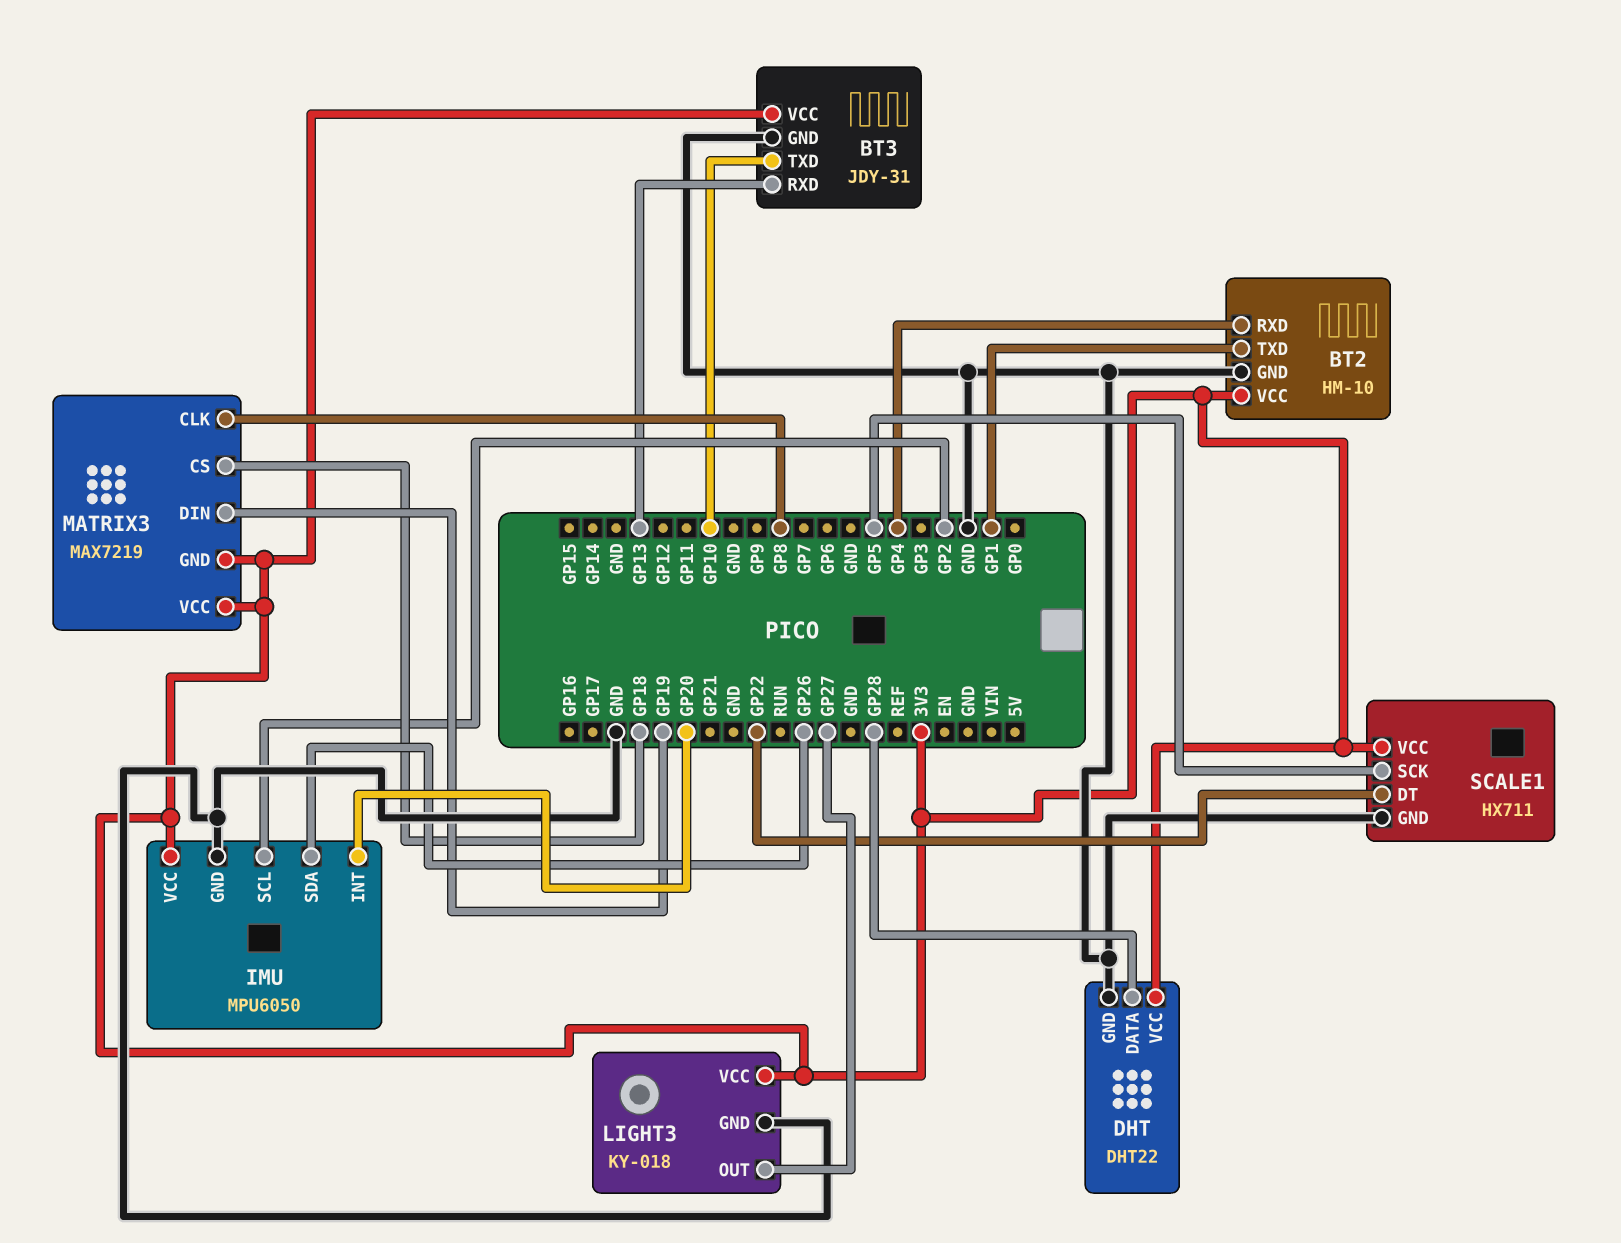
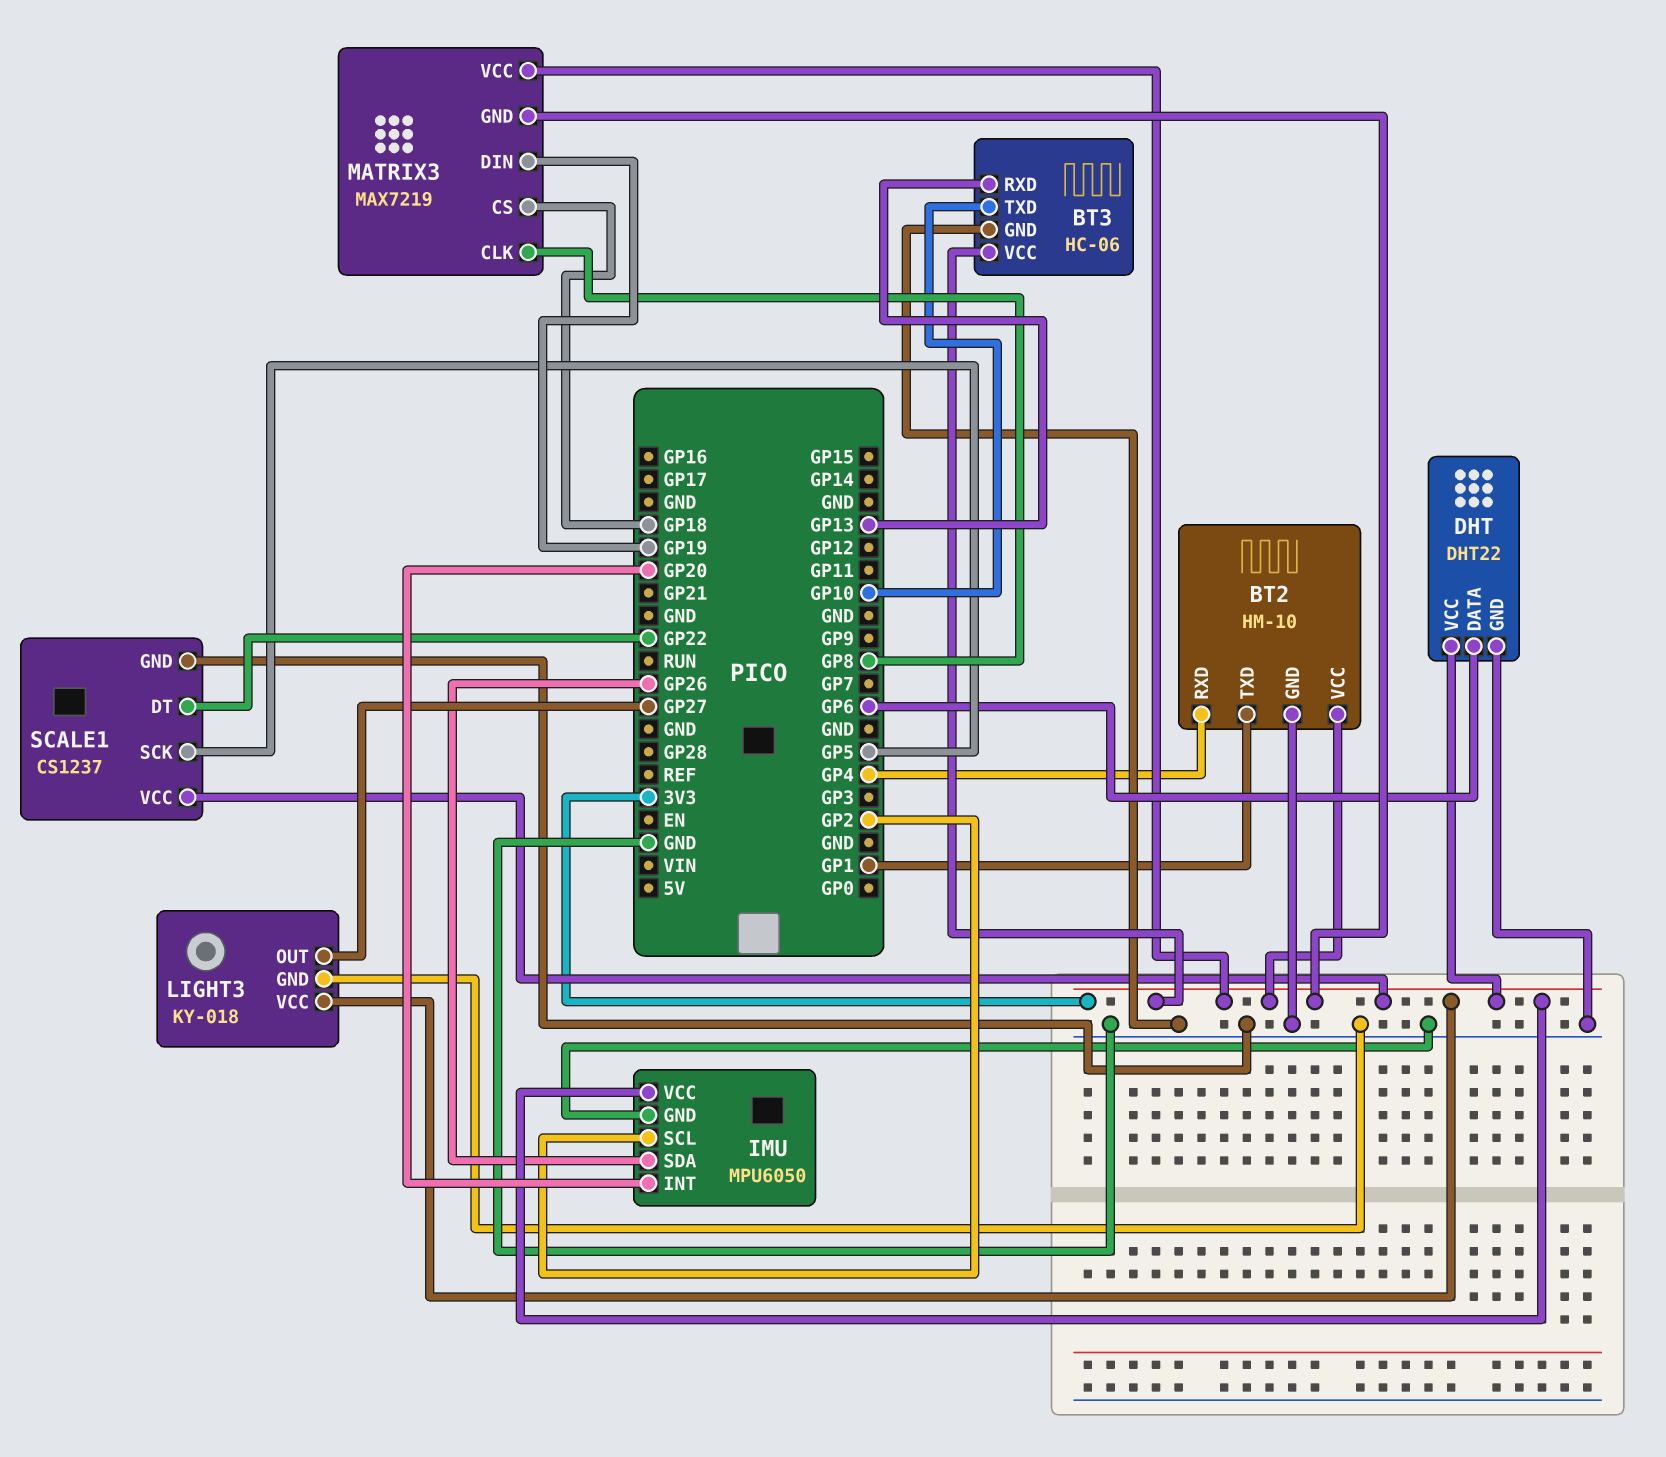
BT3: JDY-31 -> HC-06
DHT pin DATA: GP28 -> GP6
SCALE1: HX711 -> CS1237

